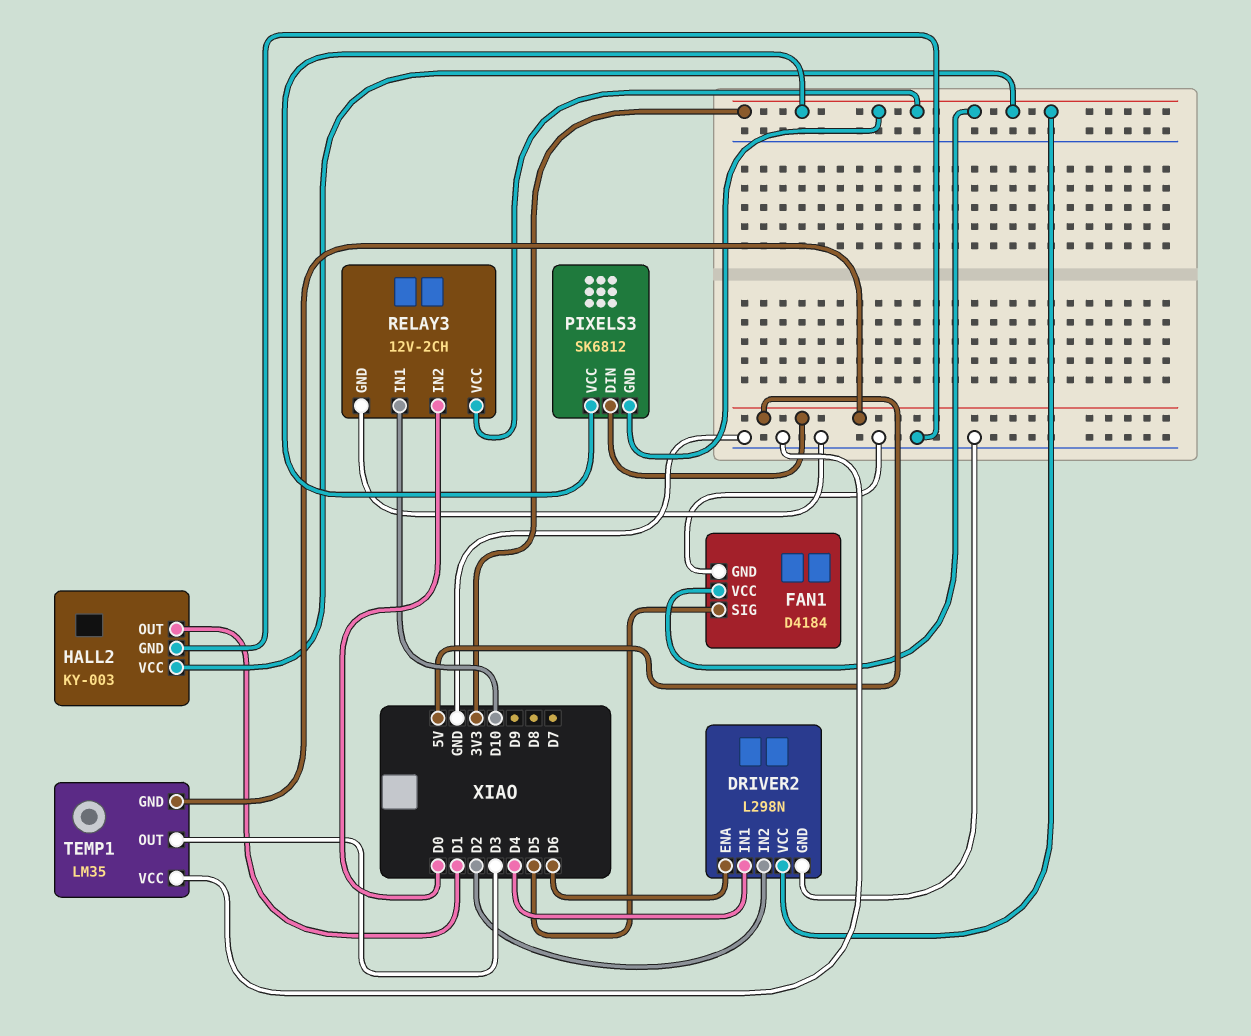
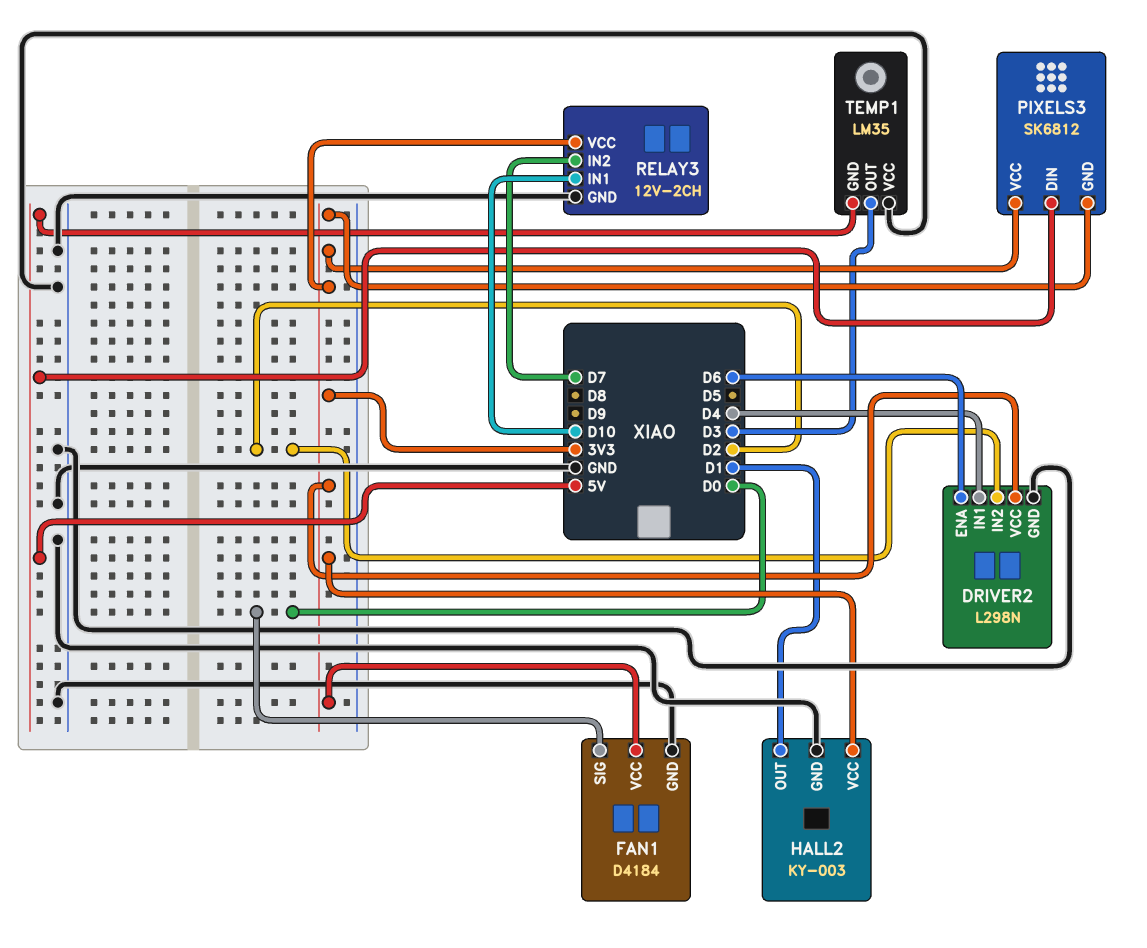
FAN1 pin SIG: D5 -> D0
RELAY3 pin IN2: D0 -> D7

